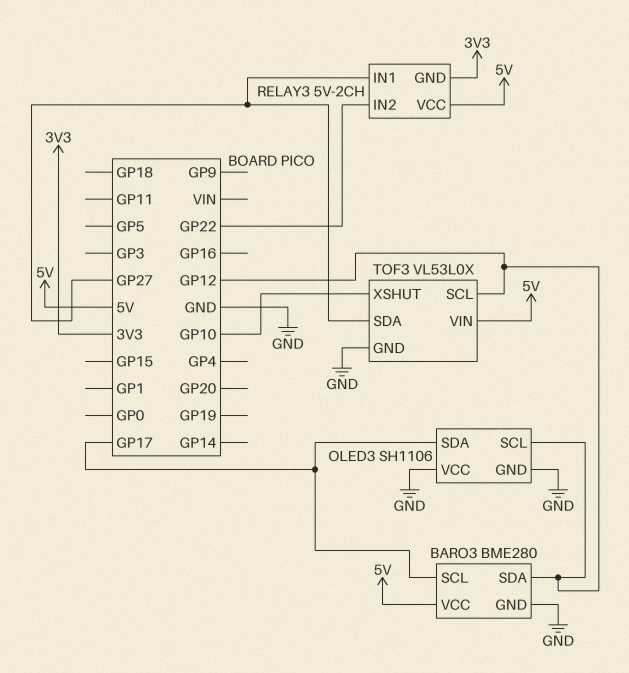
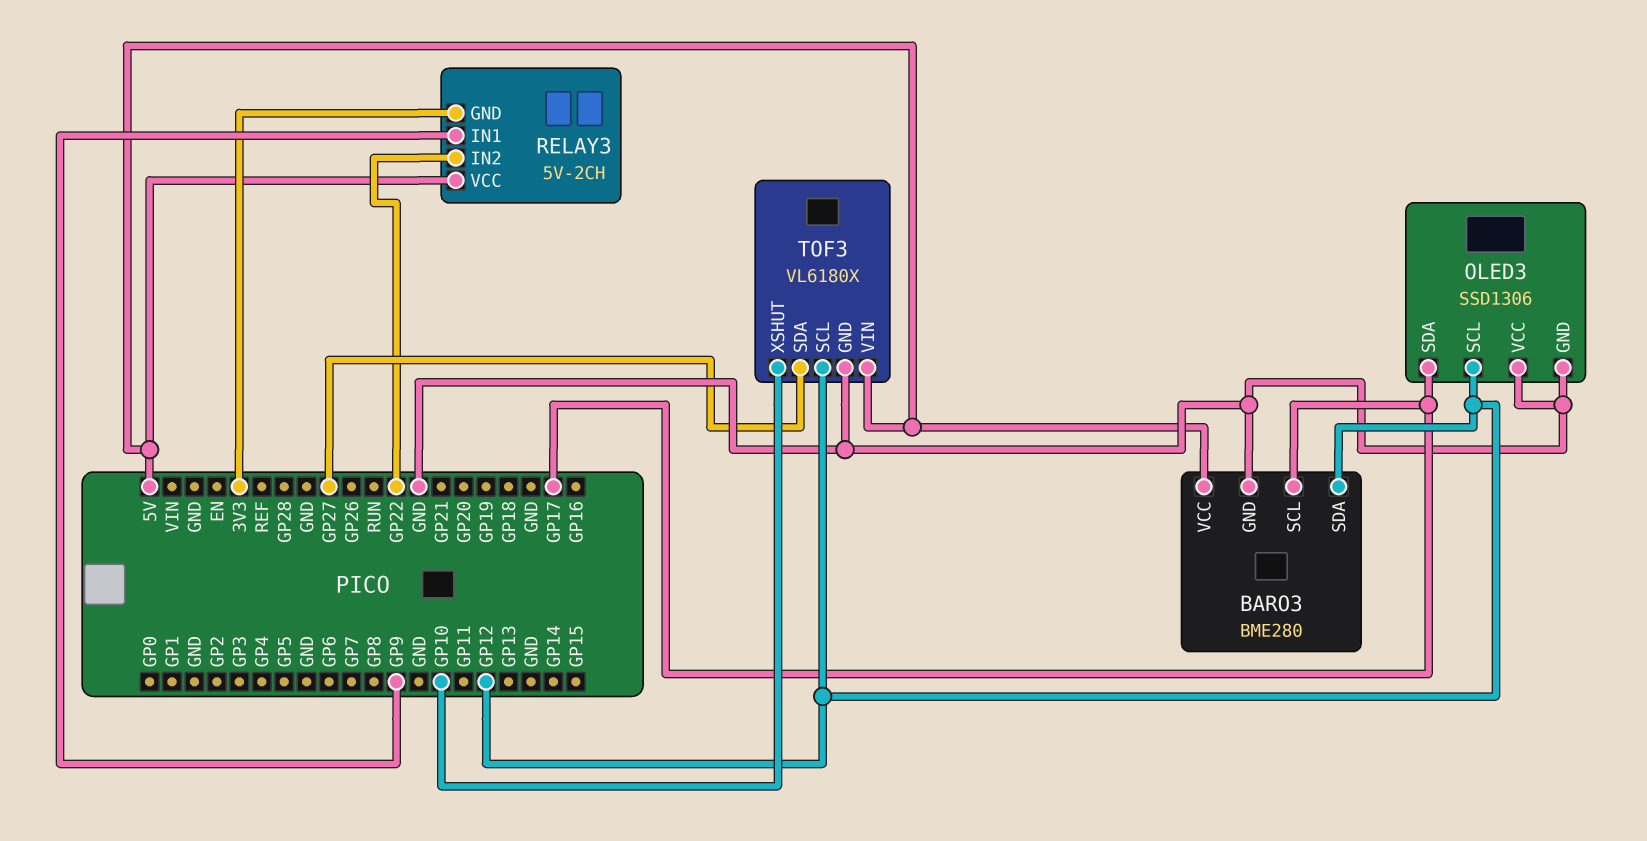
OLED3: SH1106 -> SSD1306
RELAY3 pin IN1: GP27 -> GP9
TOF3: VL53L0X -> VL6180X

